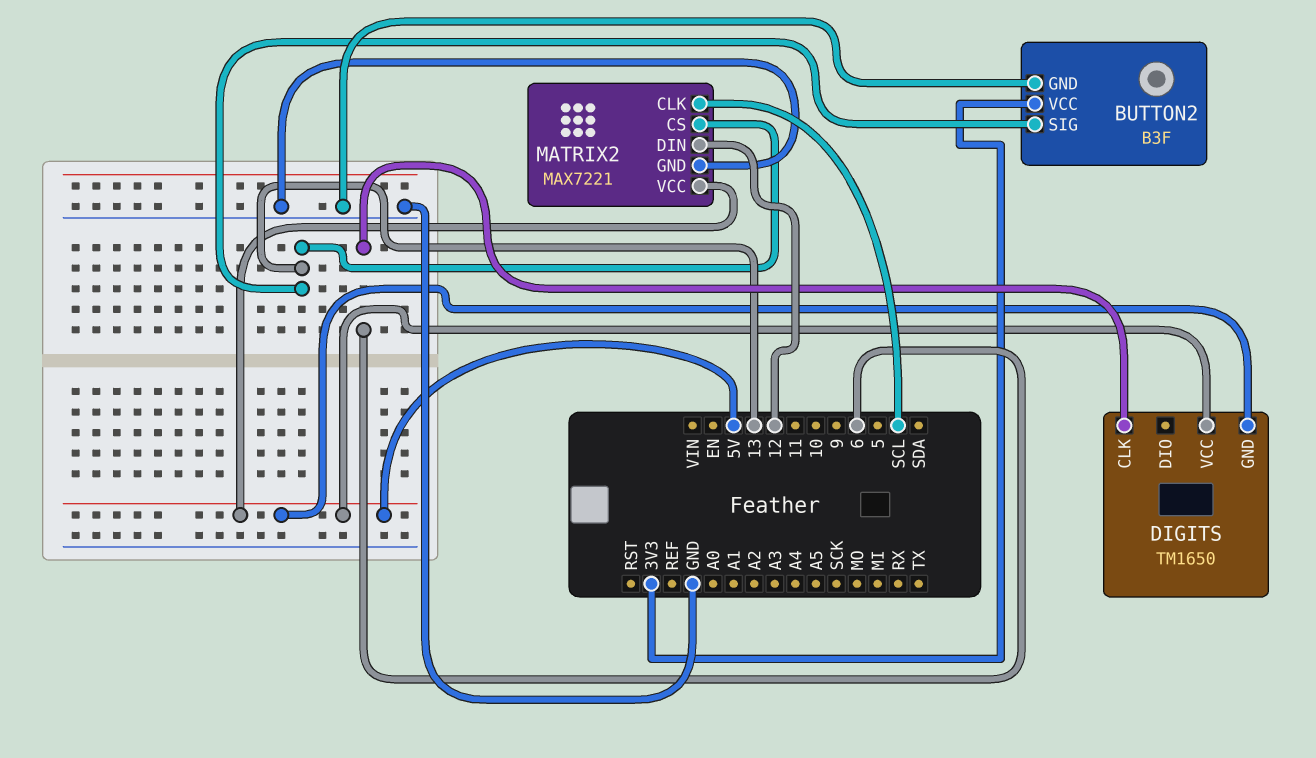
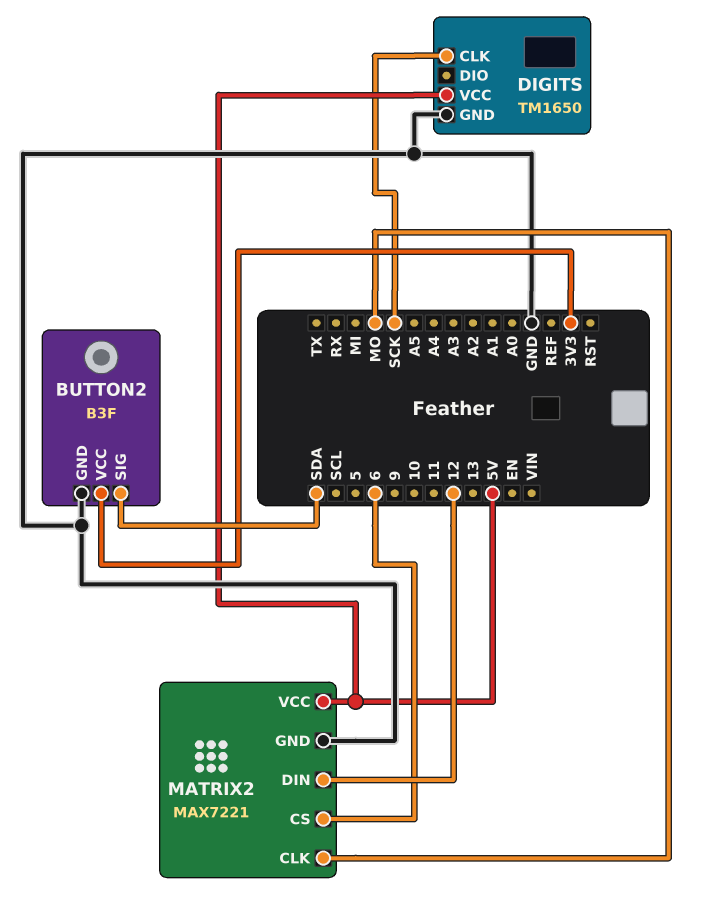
BUTTON2 pin SIG: 13 -> SDA
DIGITS pin CLK: 6 -> SCK
DIGITS pin GND: 5V -> GND
MATRIX2 pin CLK: SCL -> MO
MATRIX2 pin CS: 13 -> 6

